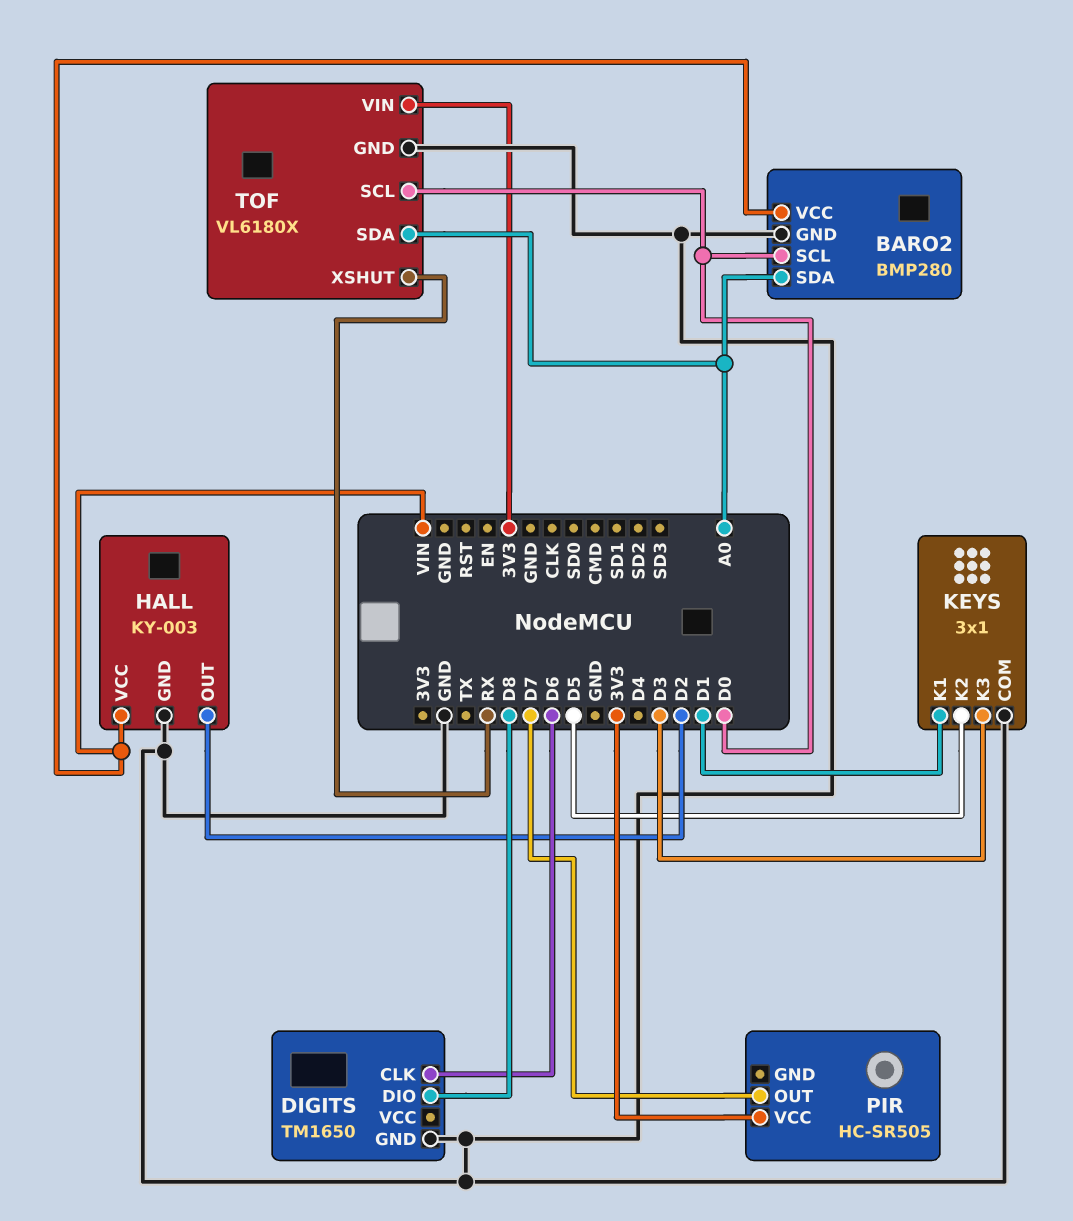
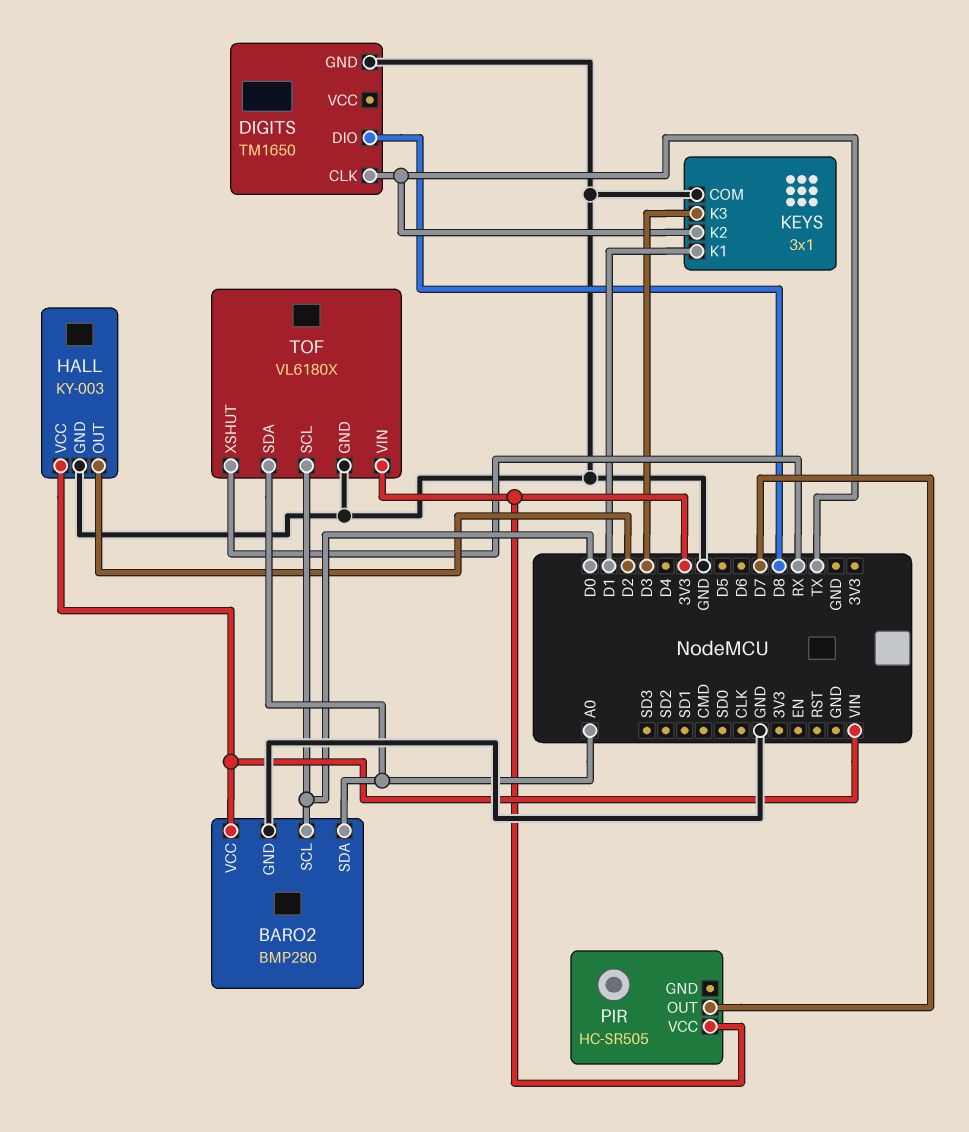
DIGITS pin CLK: D6 -> TX
KEYS pin K2: D5 -> TX

